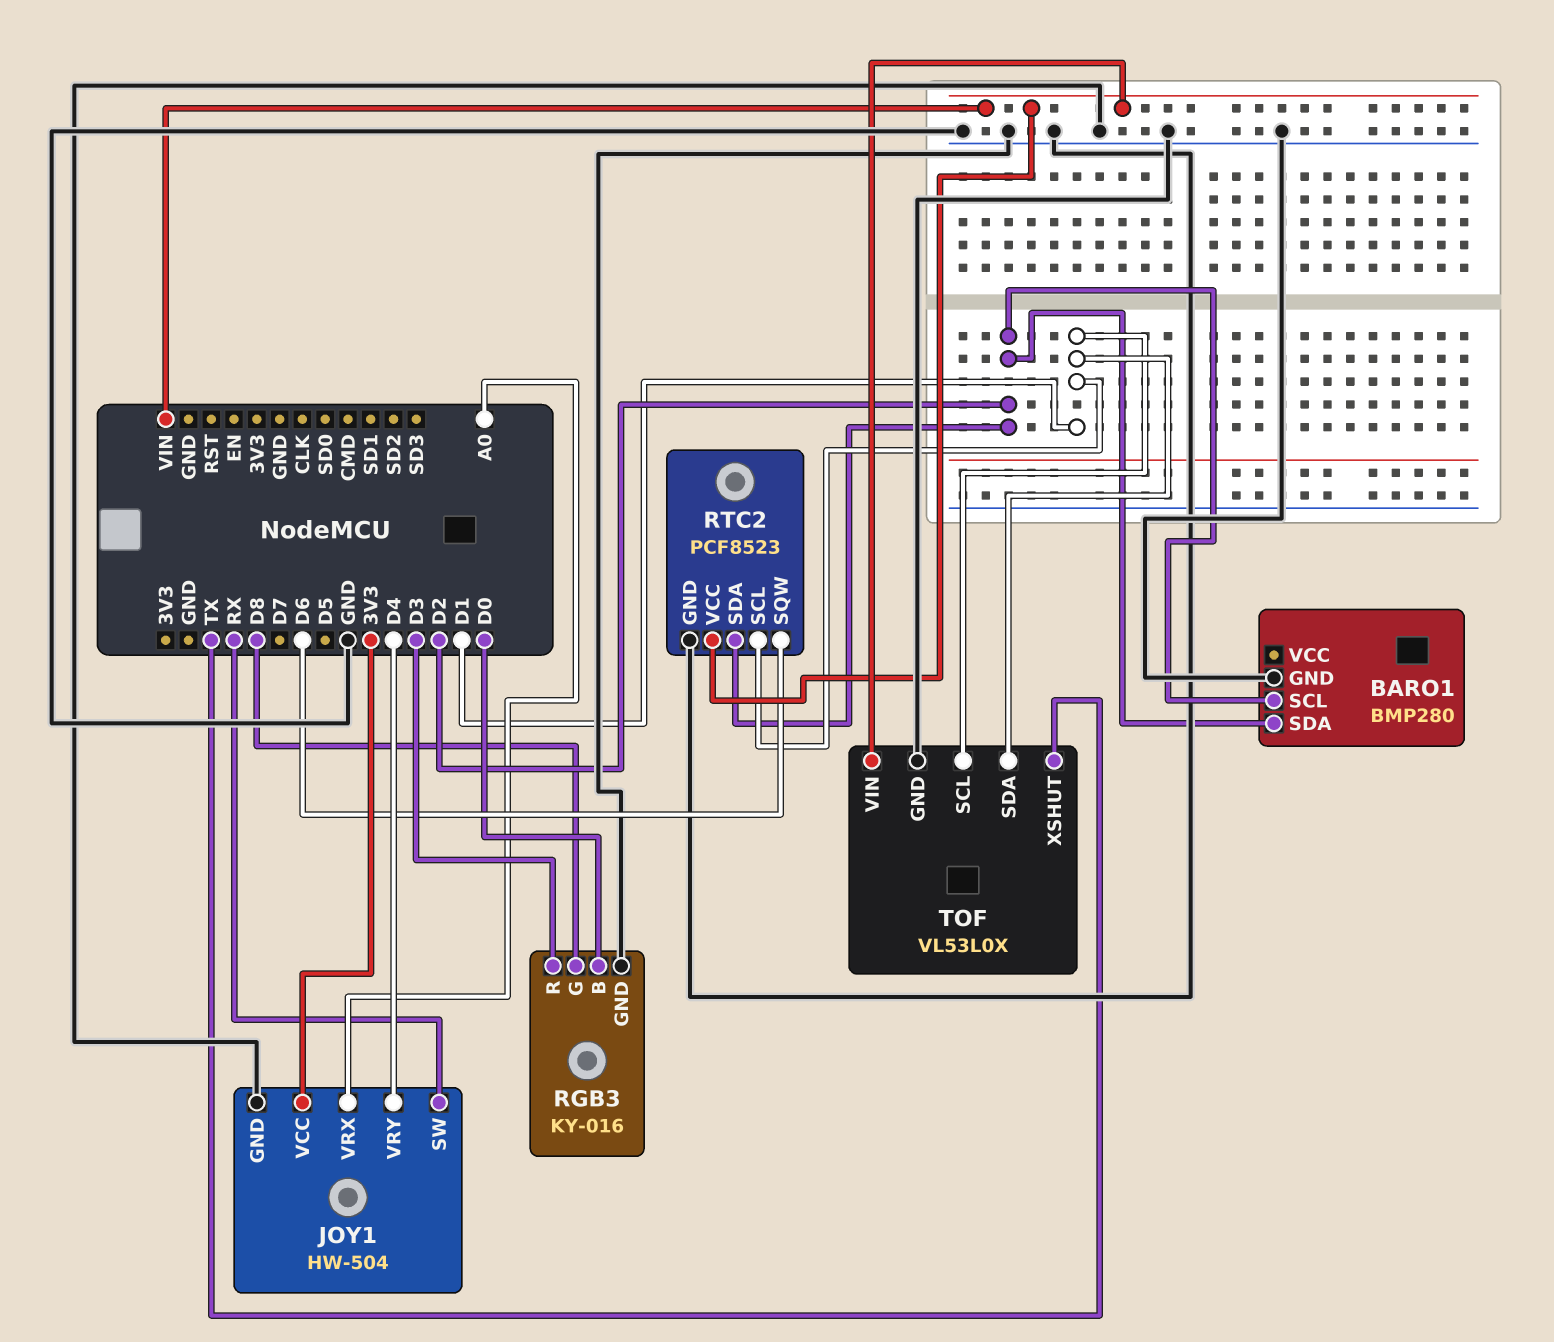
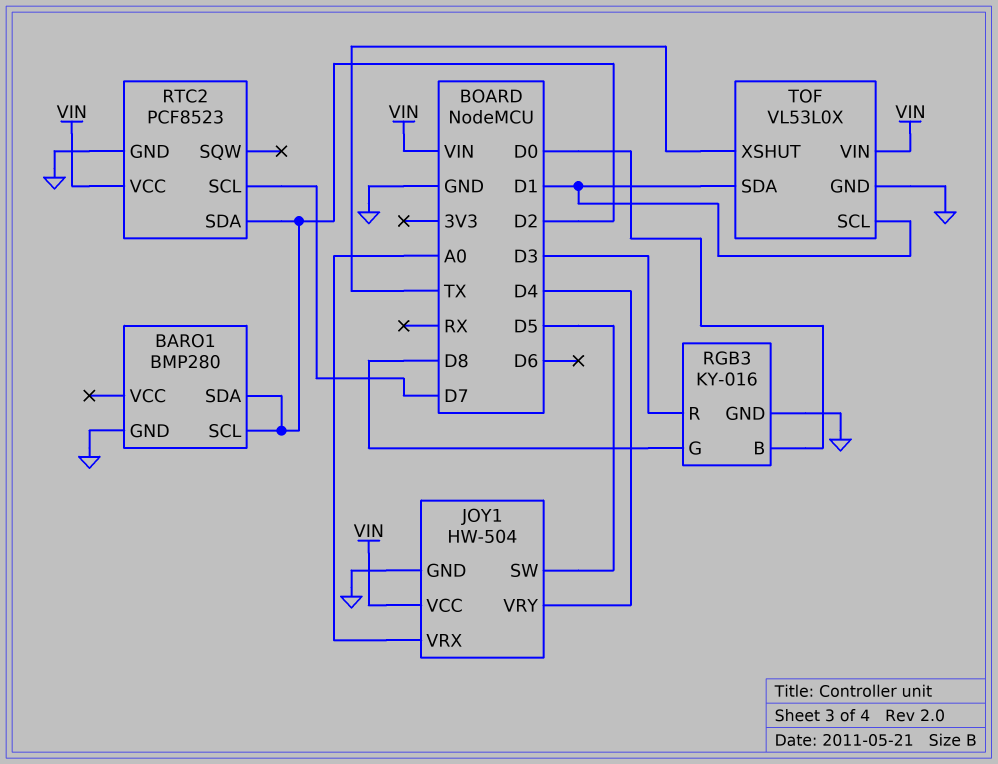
JOY1 pin SW: RX -> D5
JOY1 pin VCC: 3V3 -> VIN
RTC2 pin SCL: D1 -> D7
RTC2 pin SQW: D6 -> none

